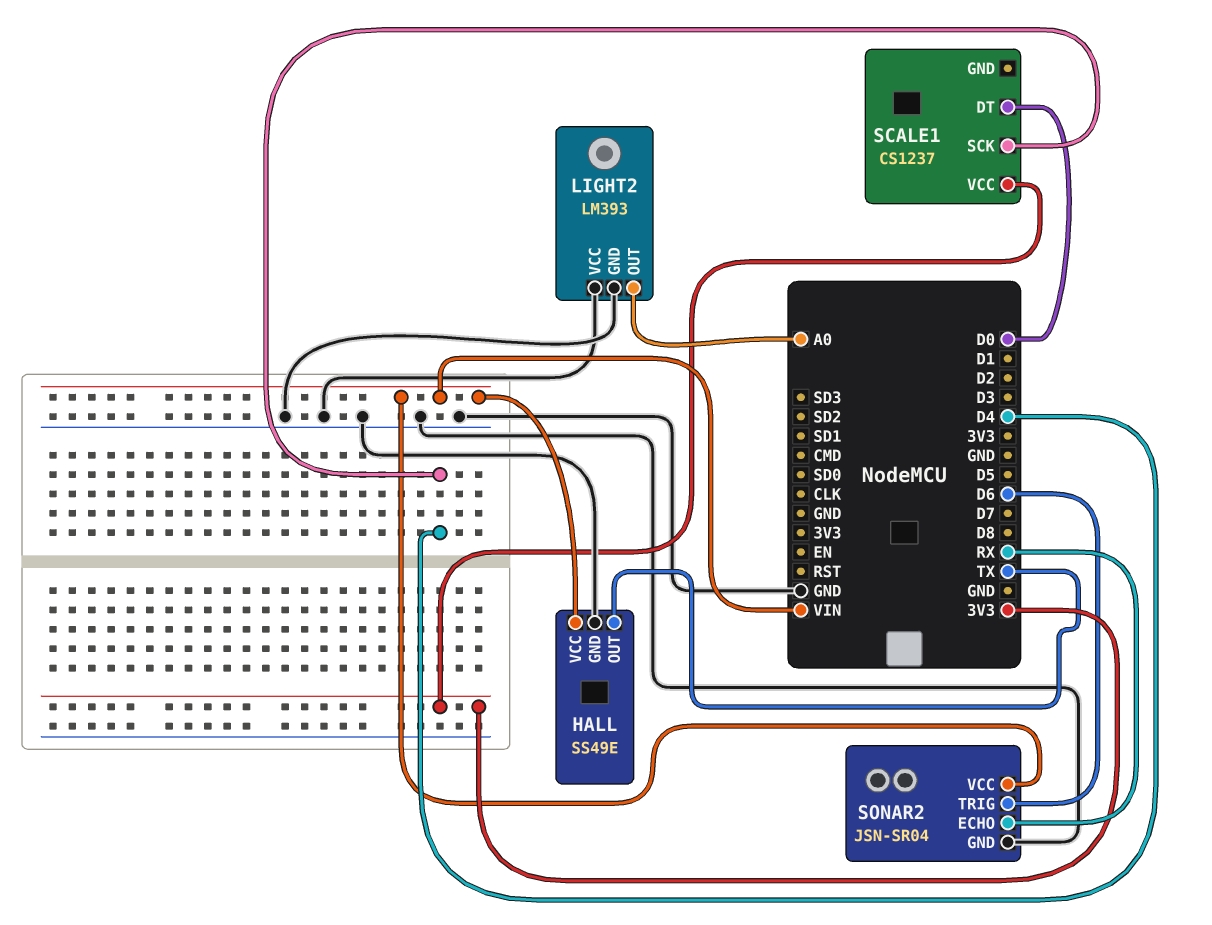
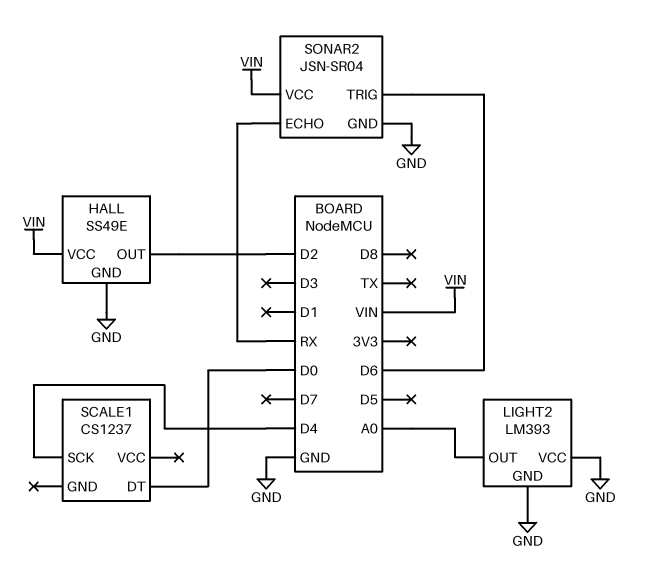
HALL pin OUT: TX -> D2
SCALE1 pin VCC: 3V3 -> none

